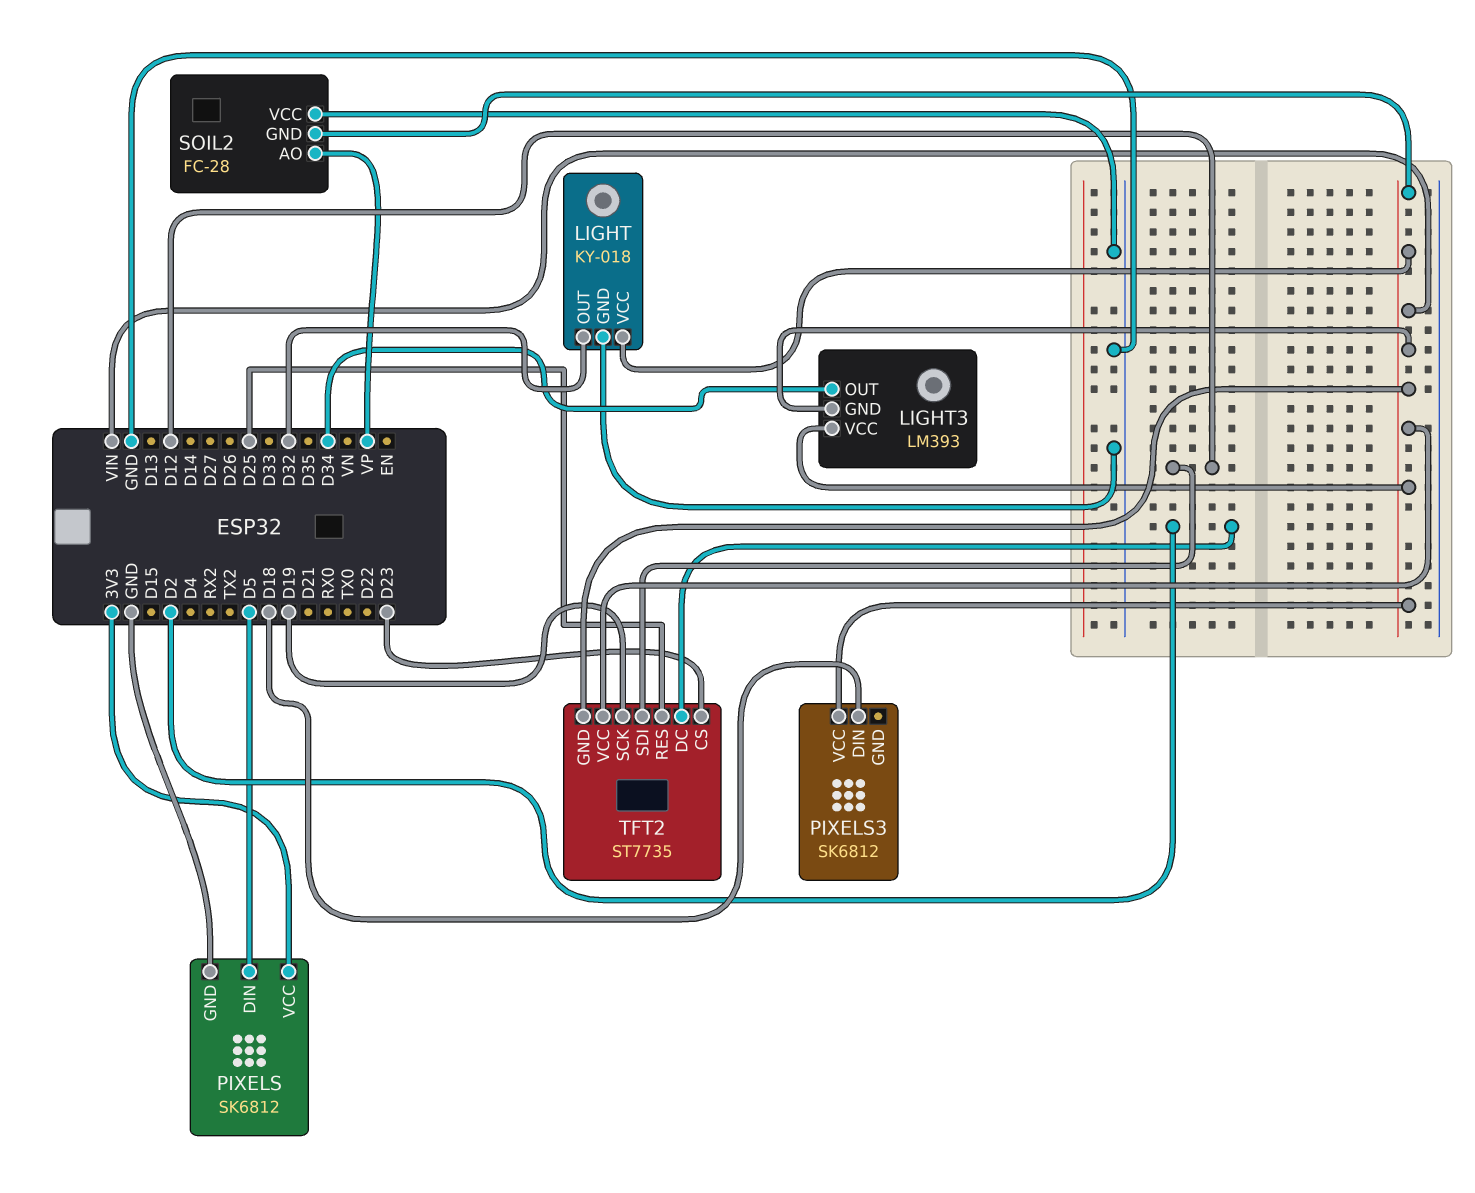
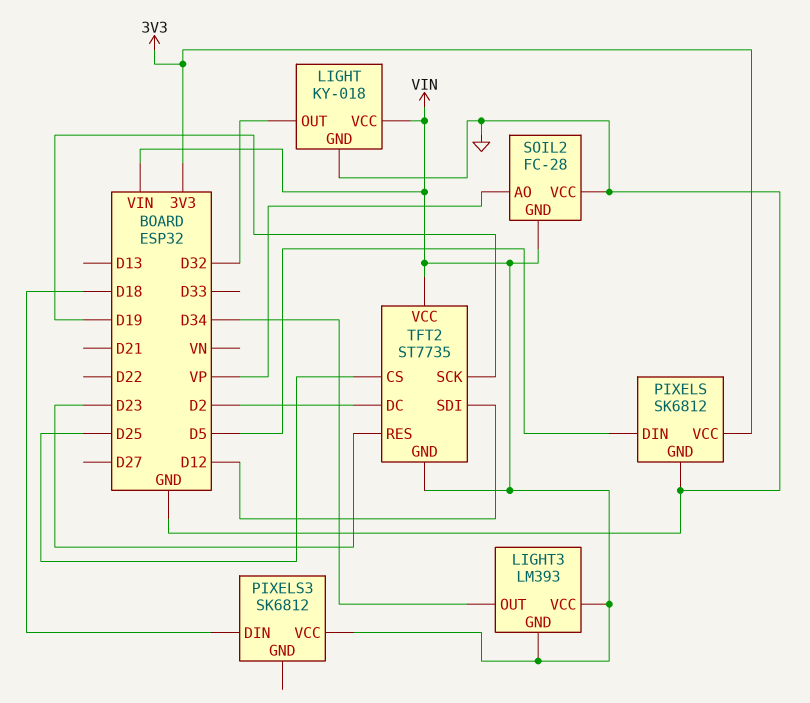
TFT2 pin CS: D23 -> D25
TFT2 pin RES: D25 -> D23

